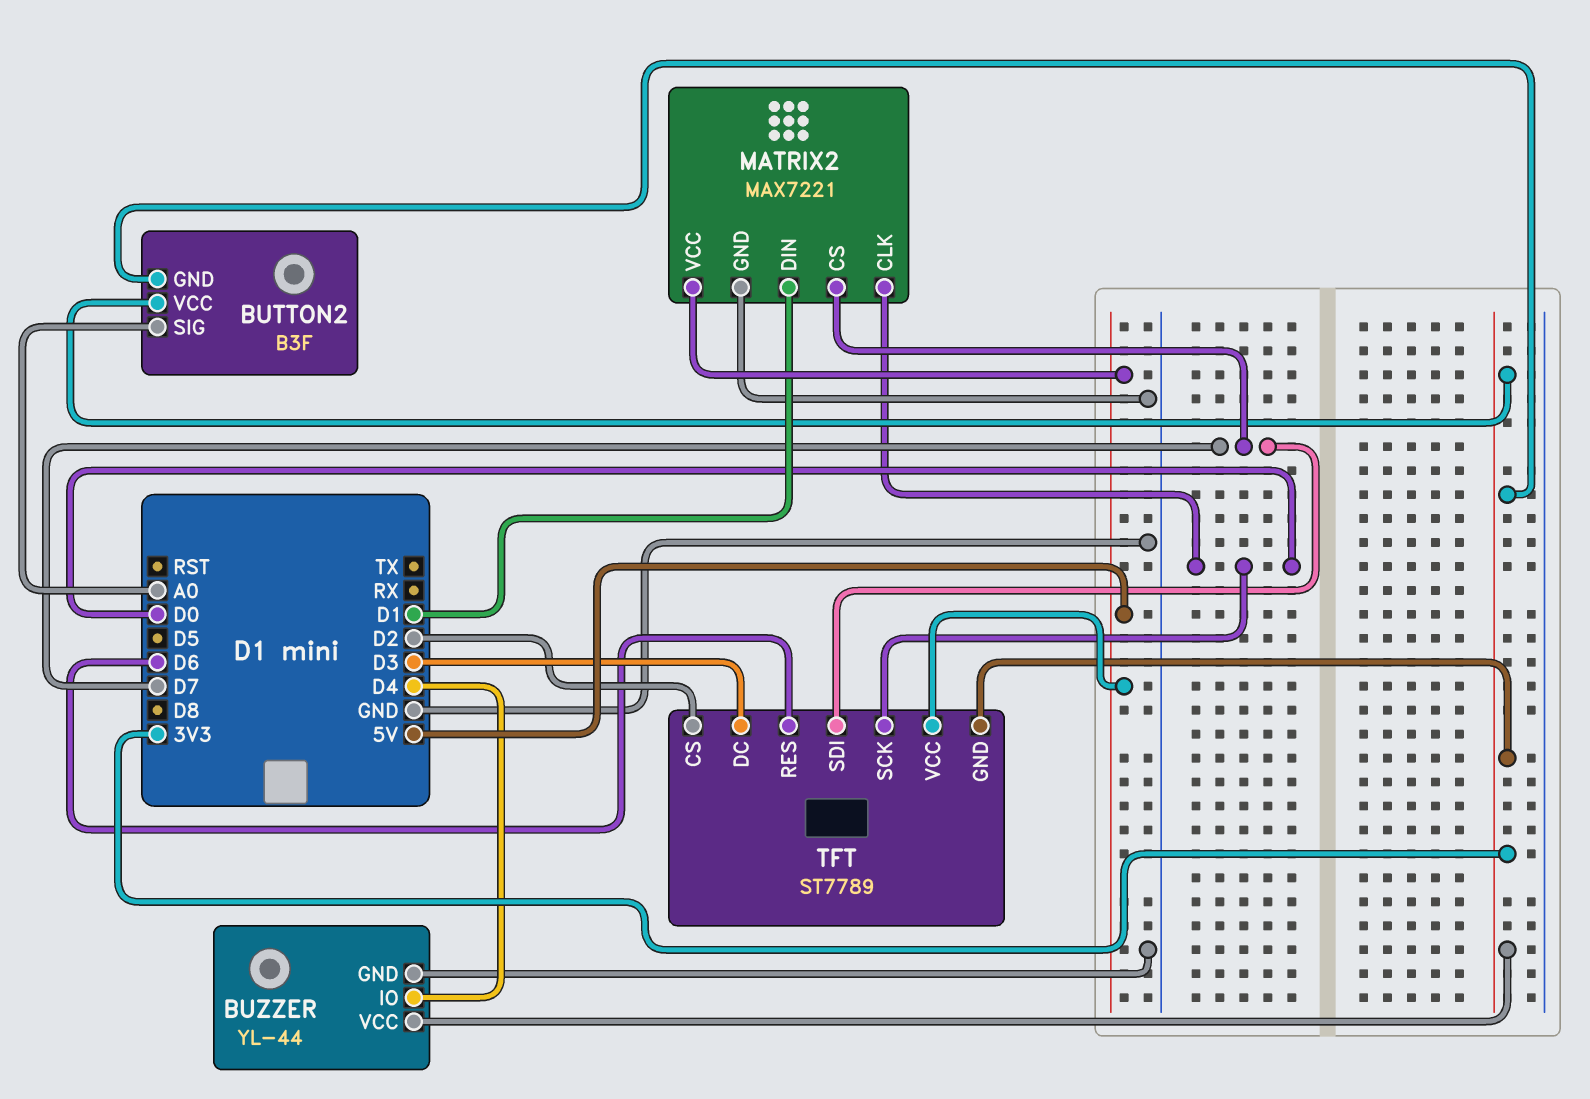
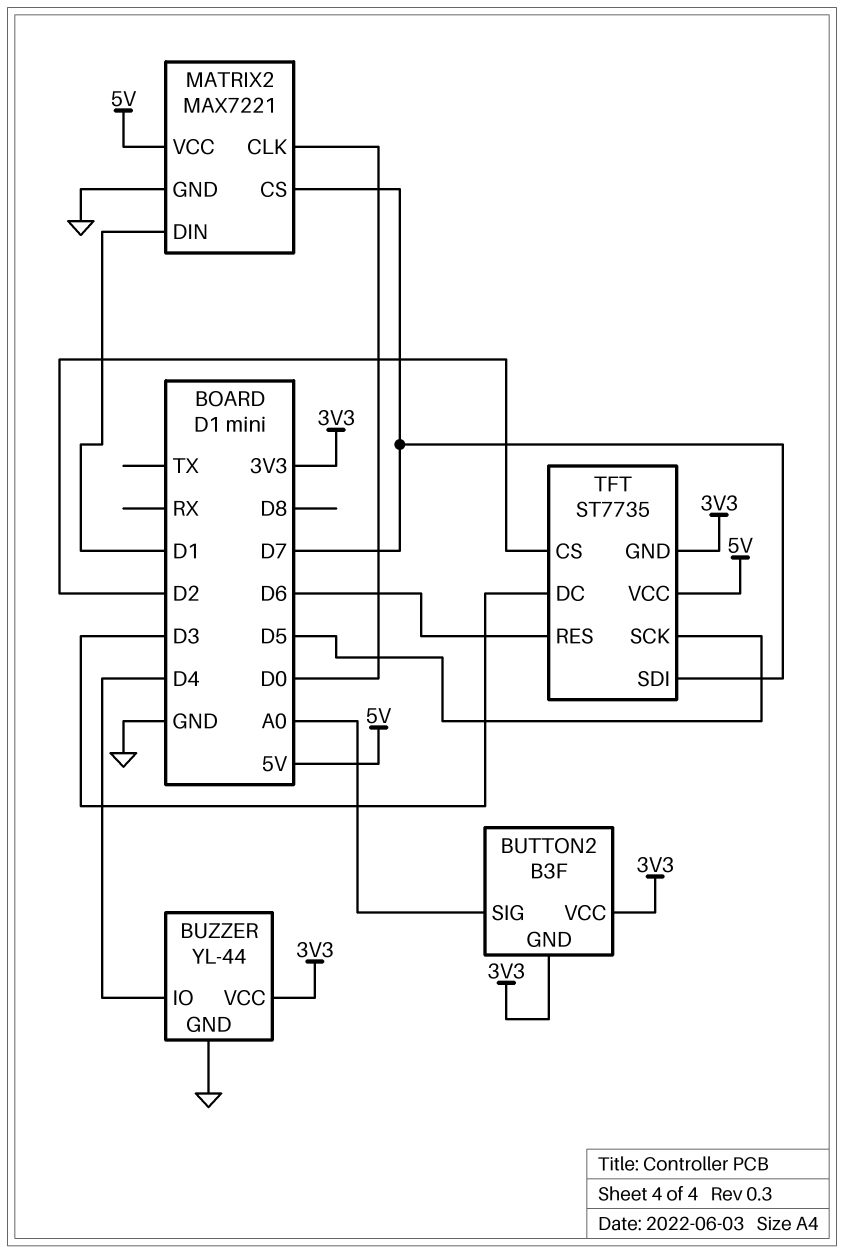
TFT: ST7789 -> ST7735
TFT pin SCK: D0 -> D5

